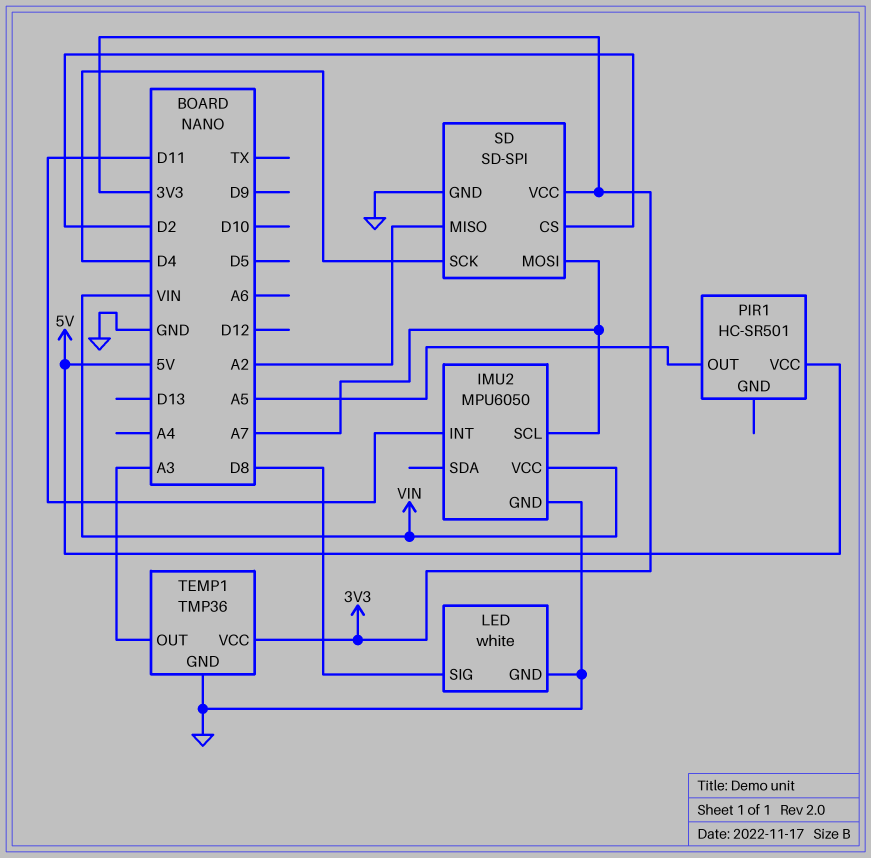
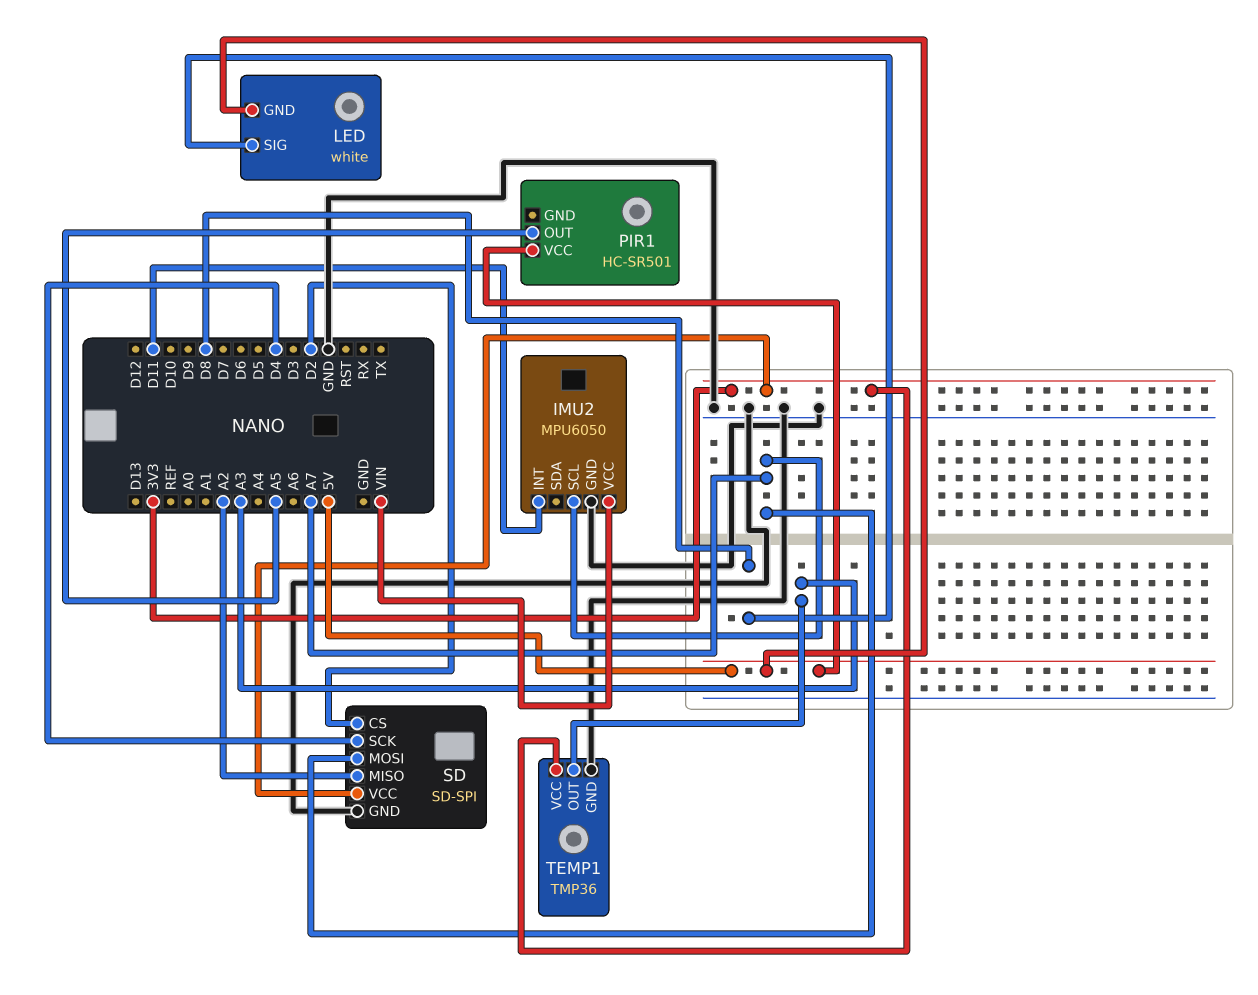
LED pin GND: GND -> 5V

